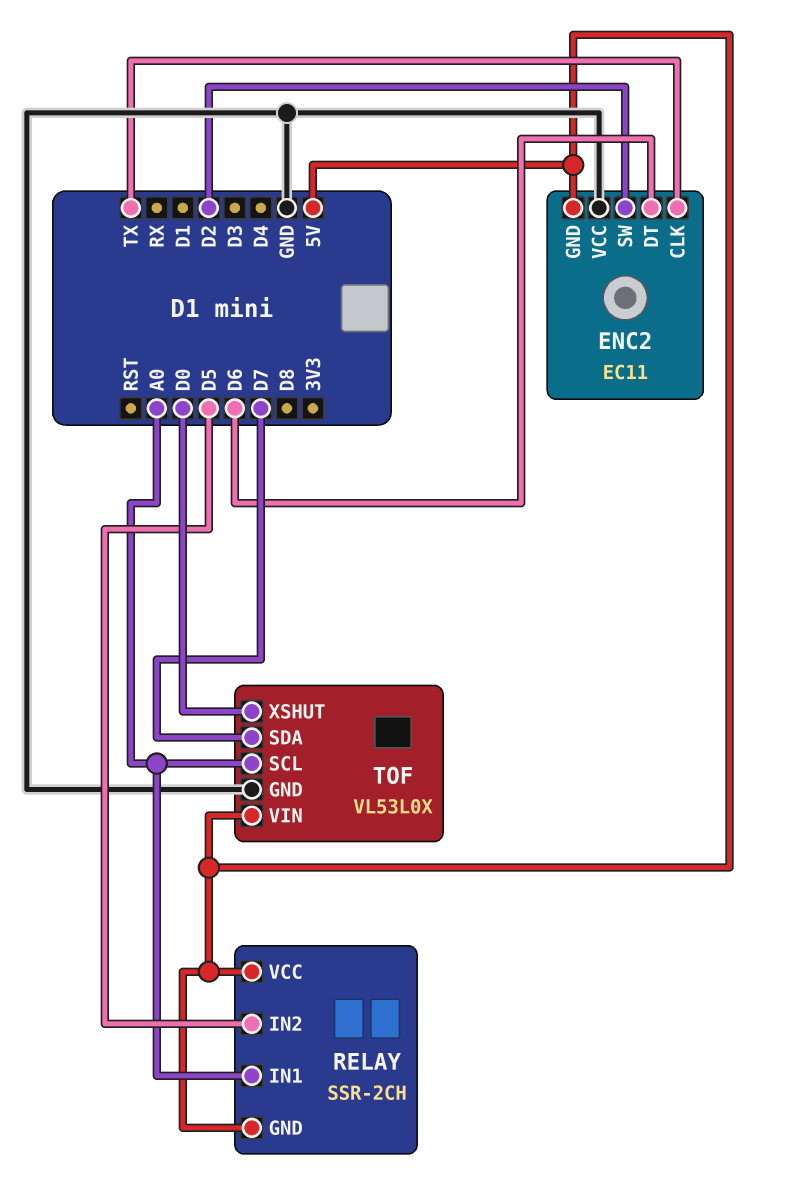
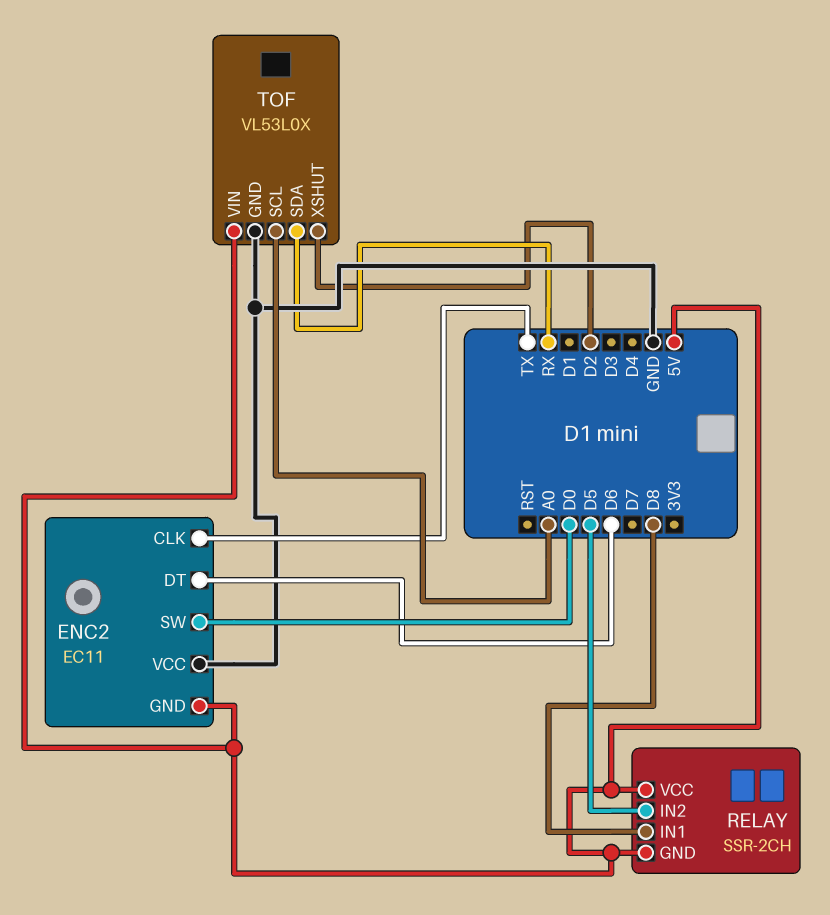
ENC2 pin SW: D2 -> D0
RELAY pin IN1: A0 -> D8
TOF pin SDA: D7 -> RX
TOF pin XSHUT: D0 -> D2

